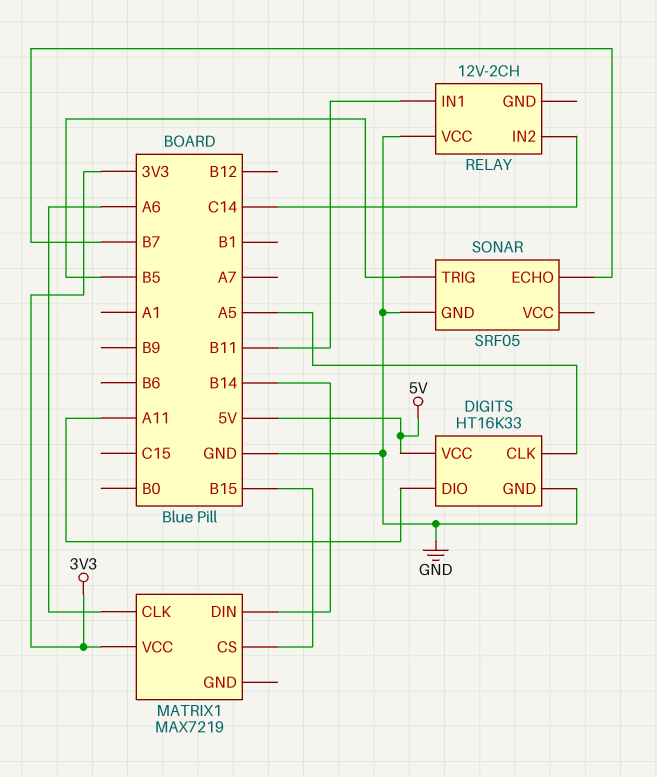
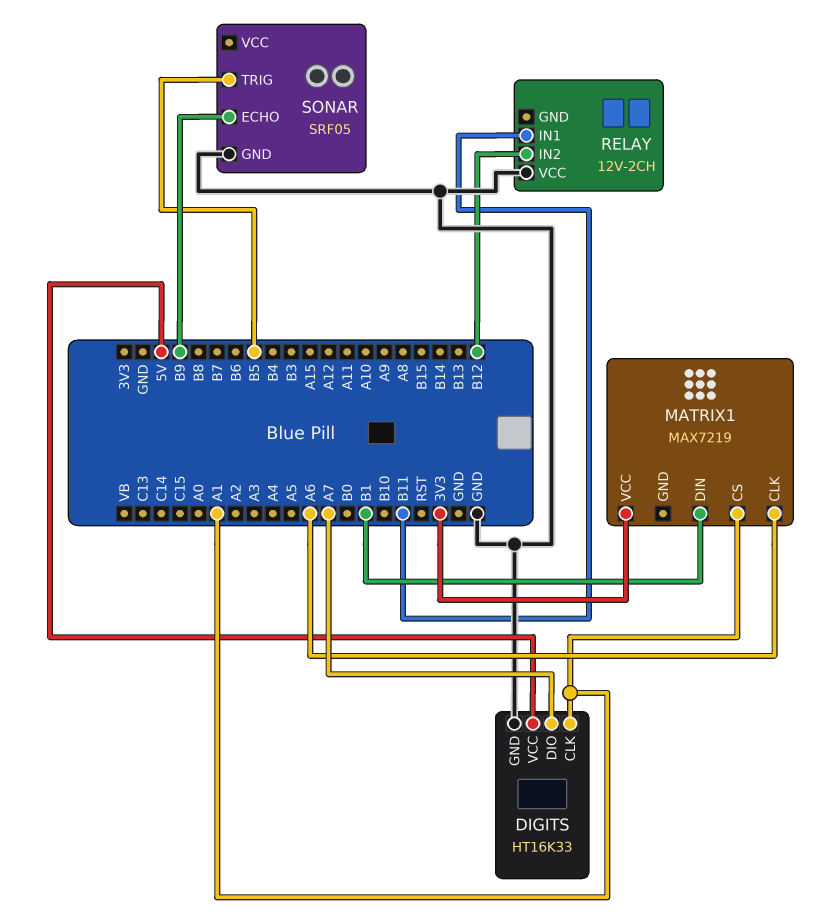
DIGITS pin CLK: A5 -> A1
DIGITS pin DIO: A11 -> A7
MATRIX1 pin CS: B15 -> A1
MATRIX1 pin DIN: B14 -> B1
RELAY pin IN2: C14 -> B12
SONAR pin ECHO: B7 -> B9

